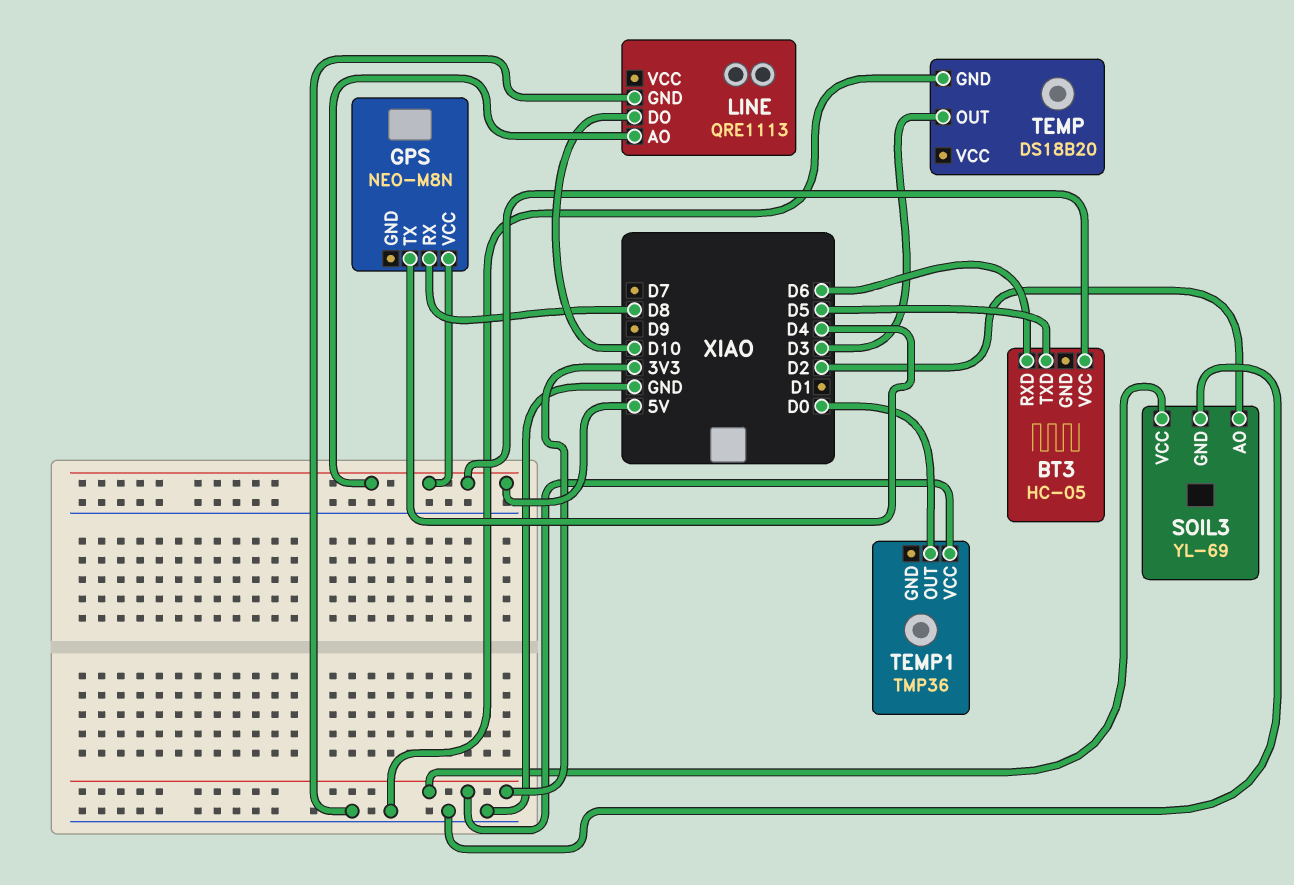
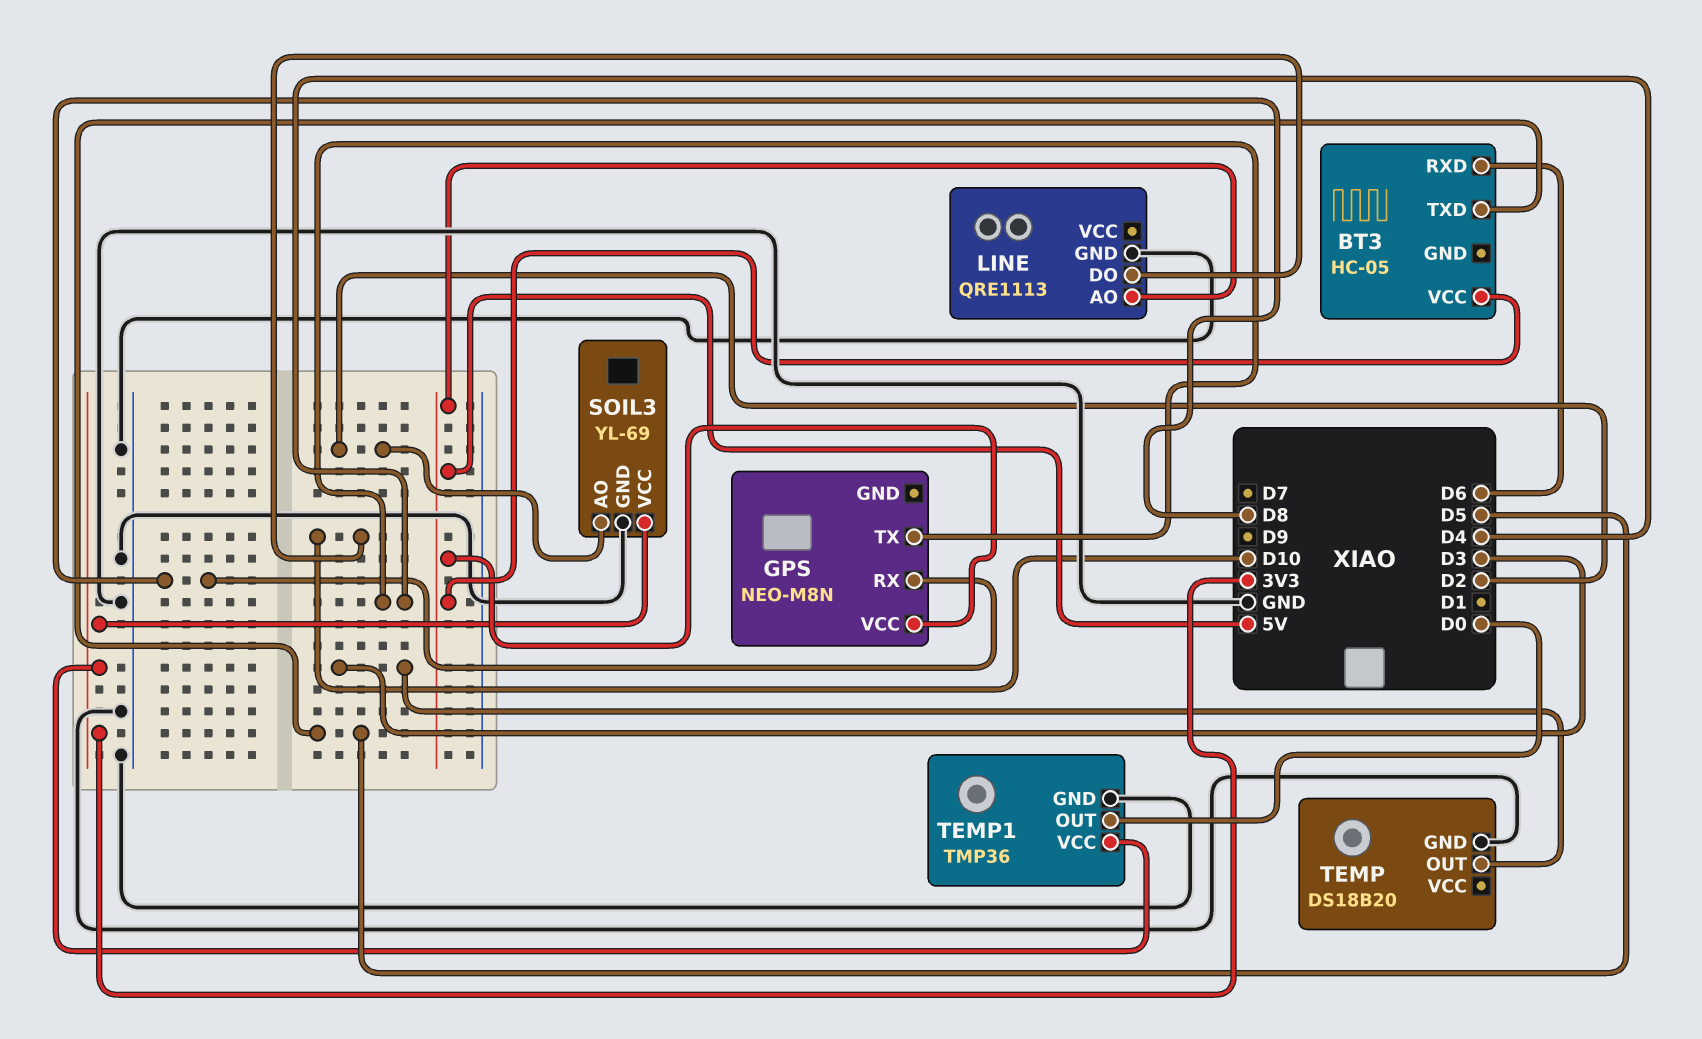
TEMP1 pin GND: none -> GND

